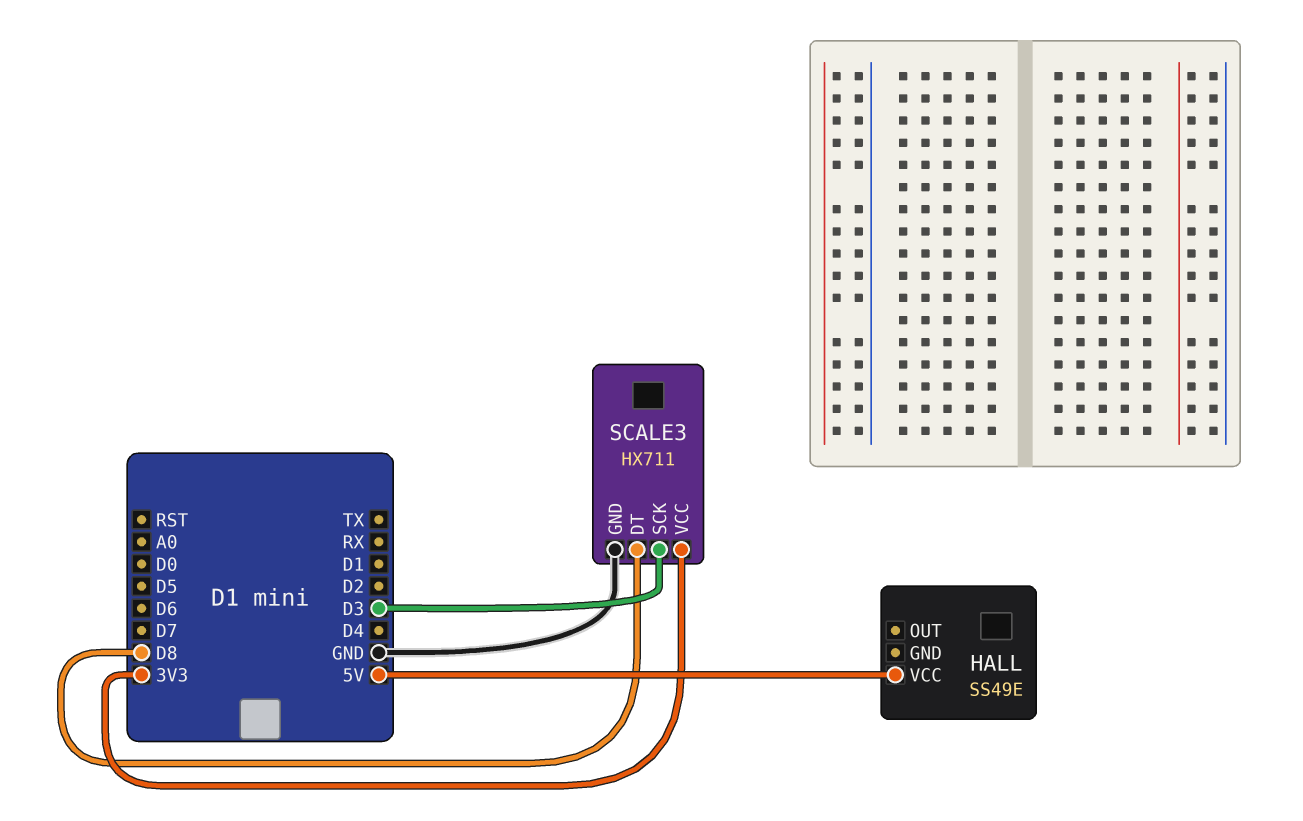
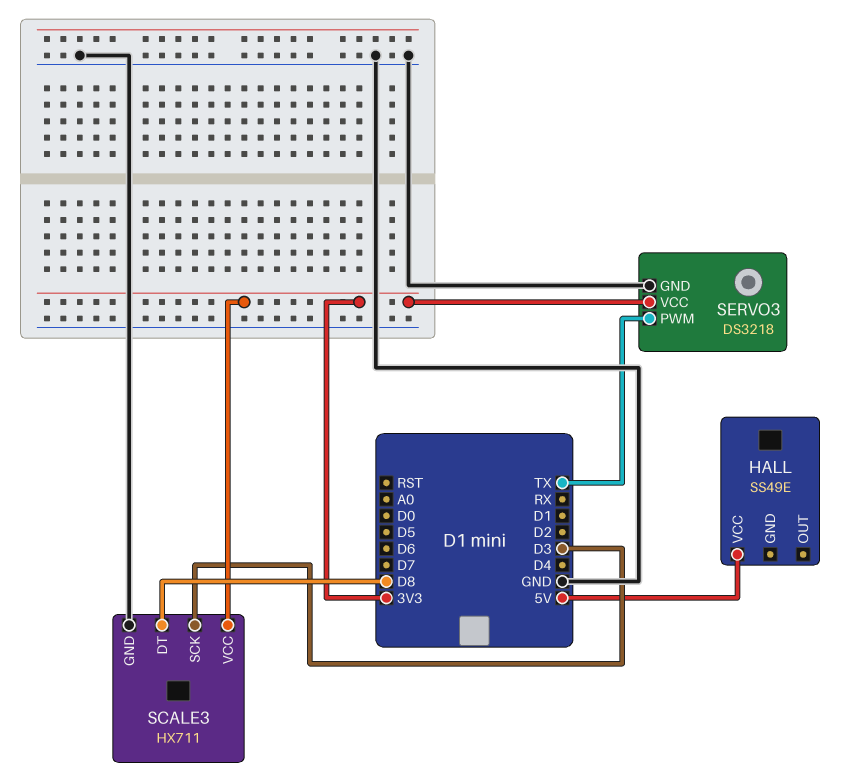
SERVO3: none -> DS3218
SERVO3 pin GND: none -> GND
SERVO3 pin PWM: none -> TX
SERVO3 pin VCC: none -> 3V3

